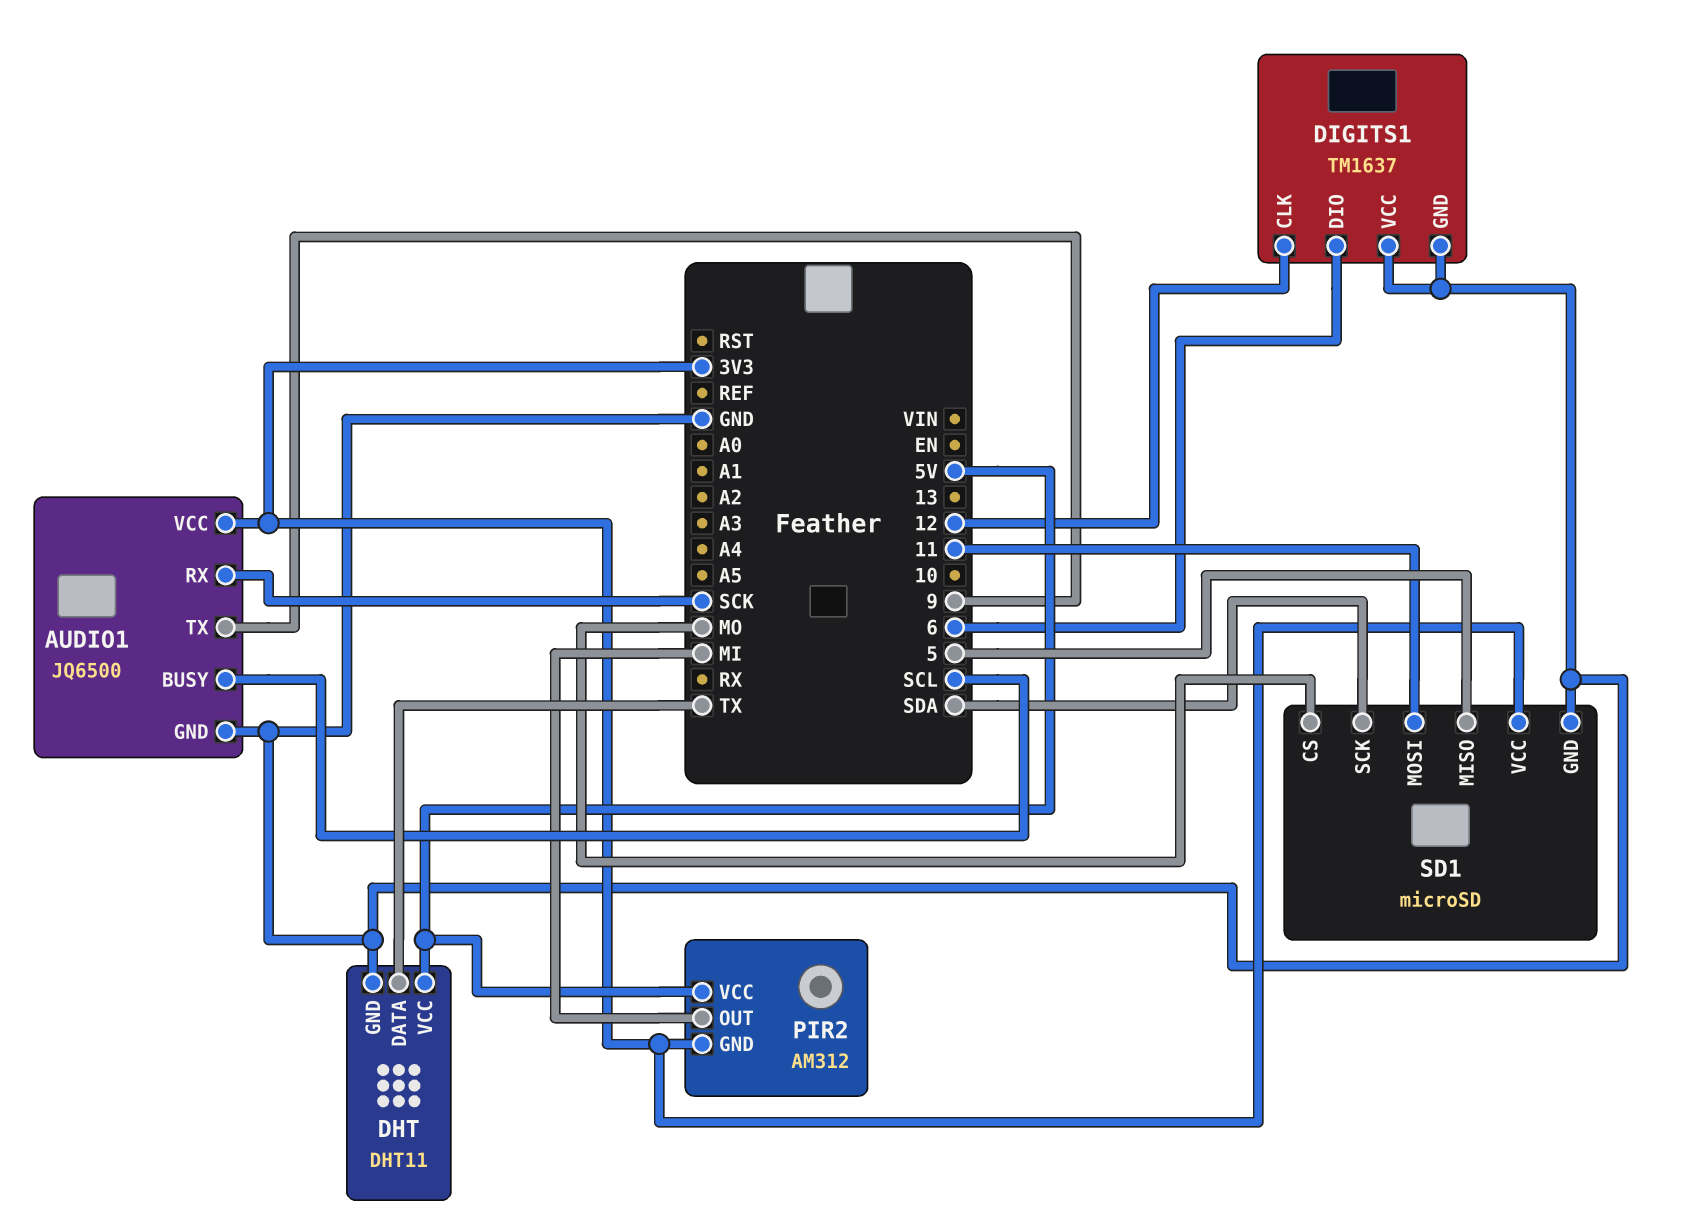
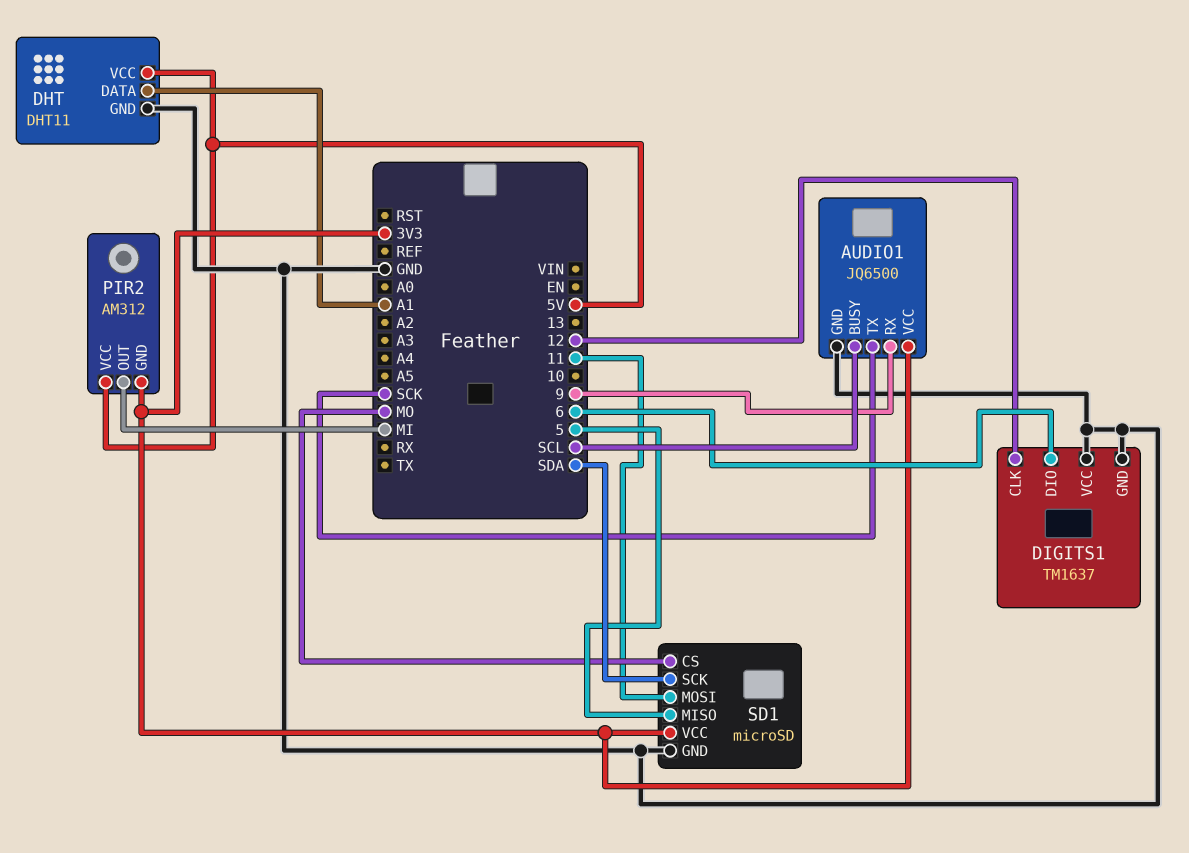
AUDIO1 pin RX: SCK -> 9
AUDIO1 pin TX: 9 -> SCK
DHT pin DATA: TX -> A1

